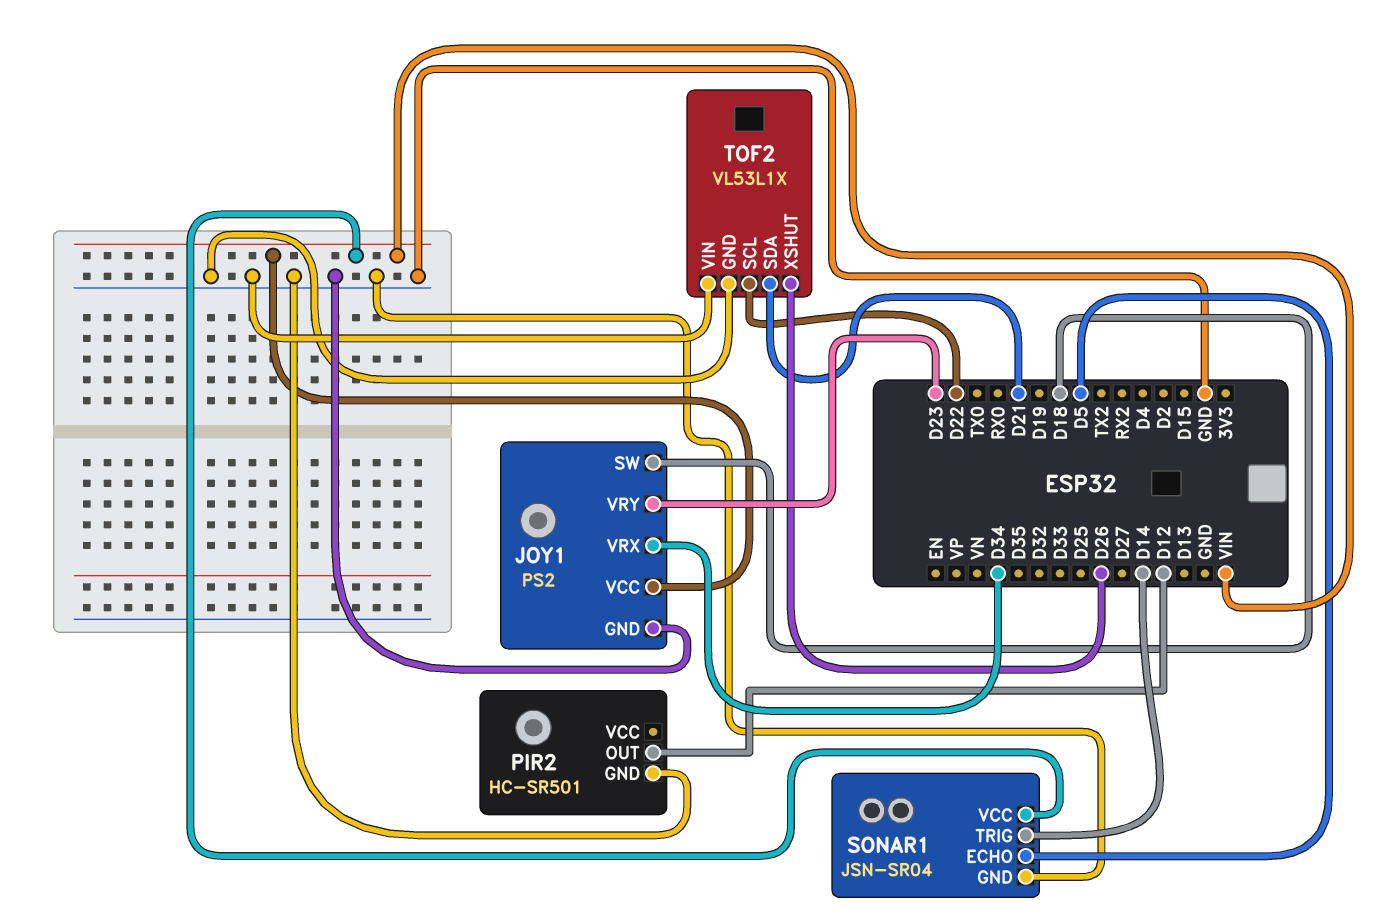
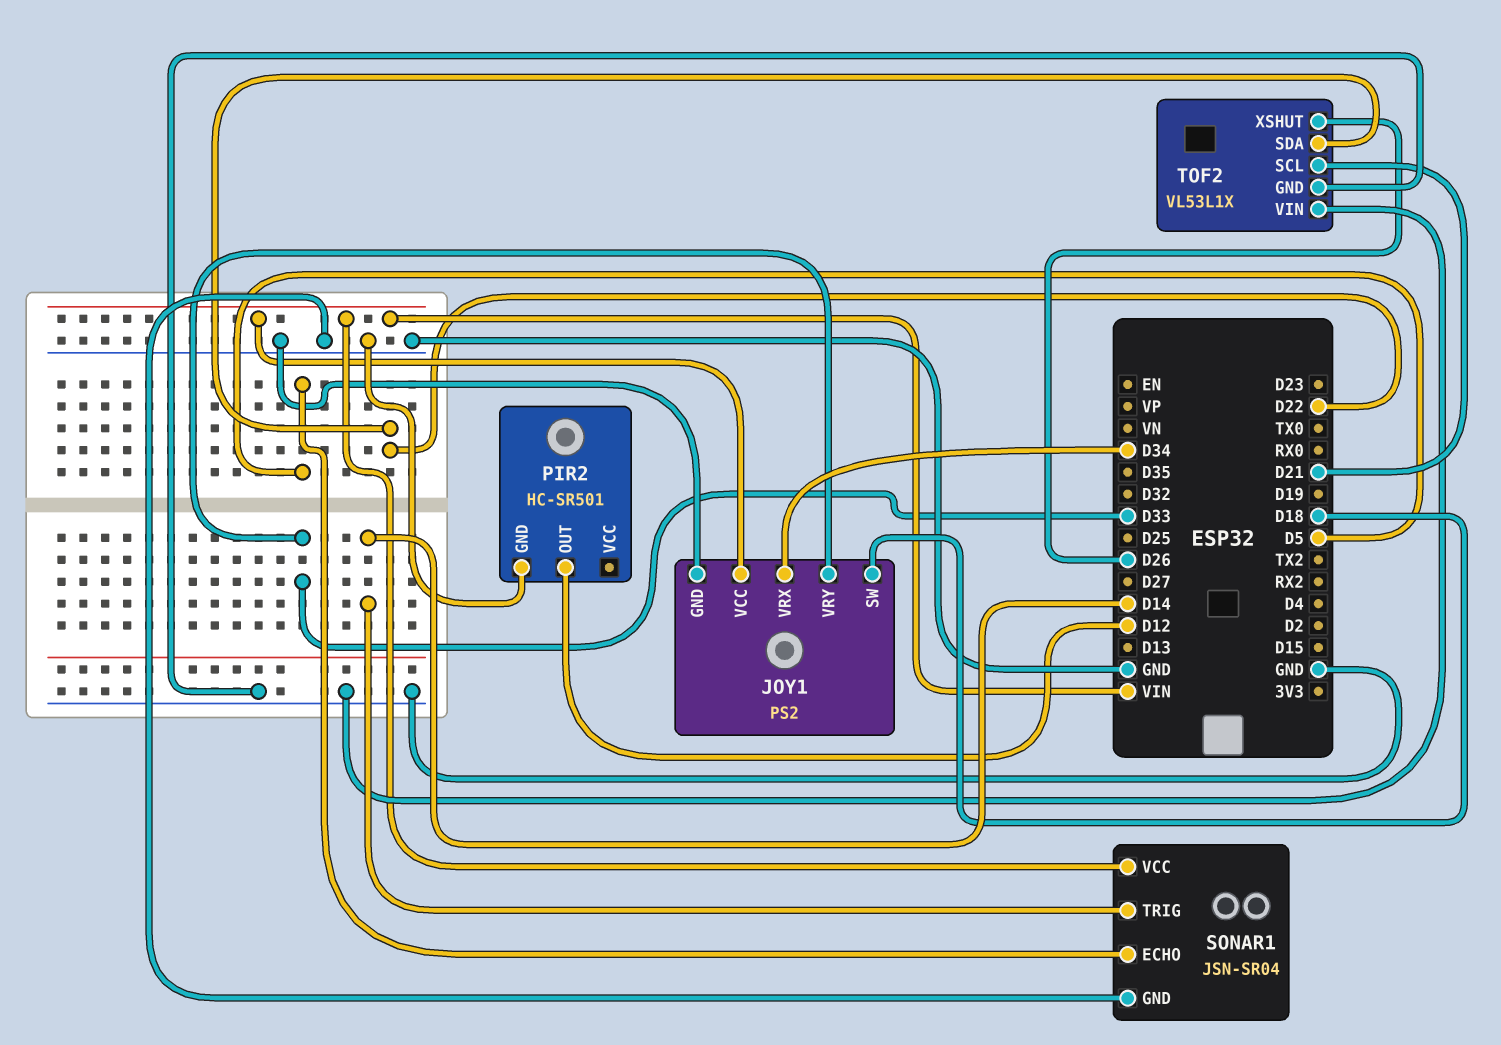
JOY1 pin VRY: D23 -> D33
TOF2 pin SCL: D22 -> D21
TOF2 pin SDA: D21 -> D22

